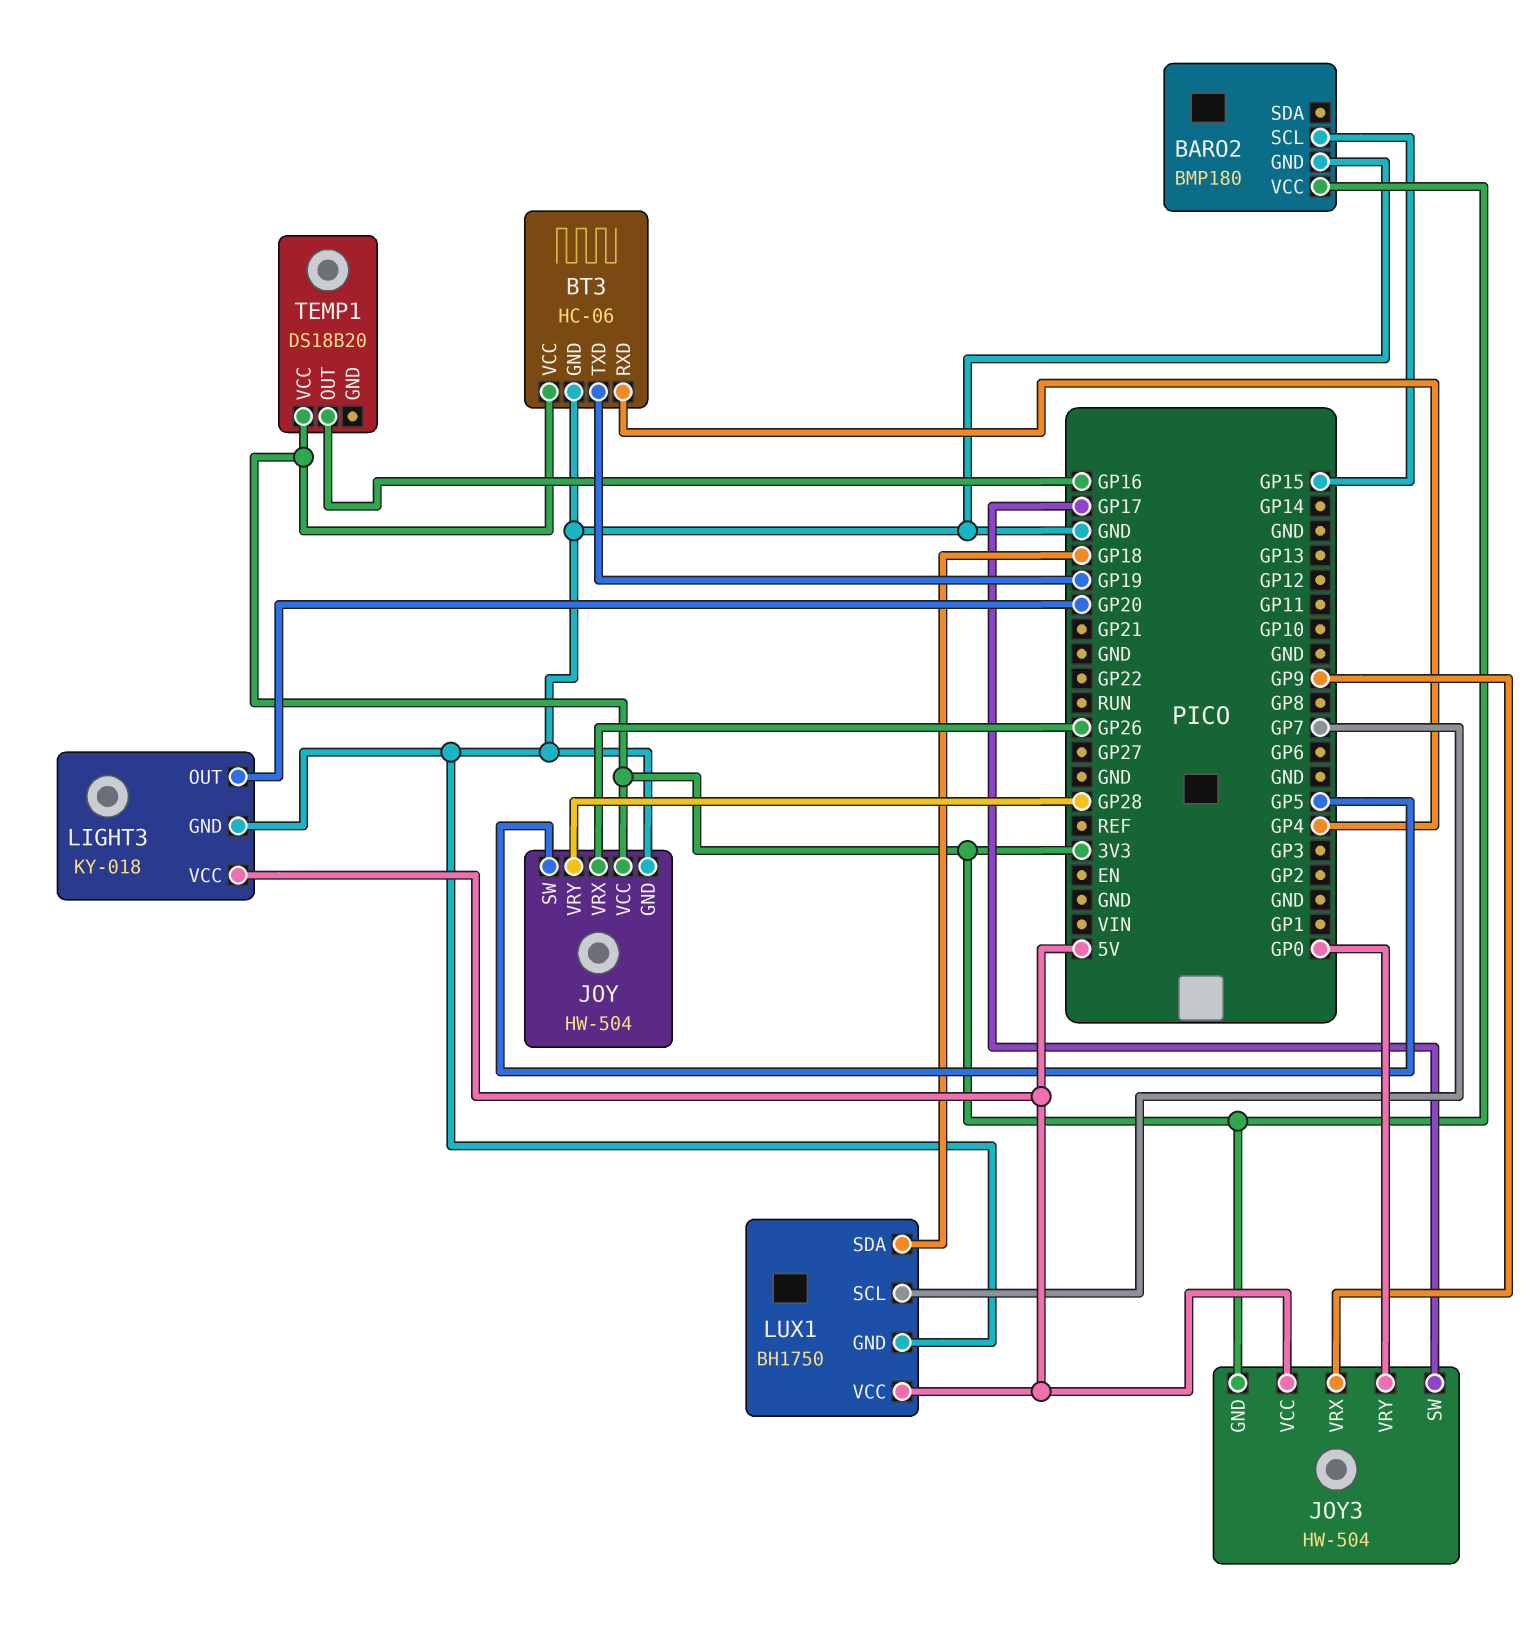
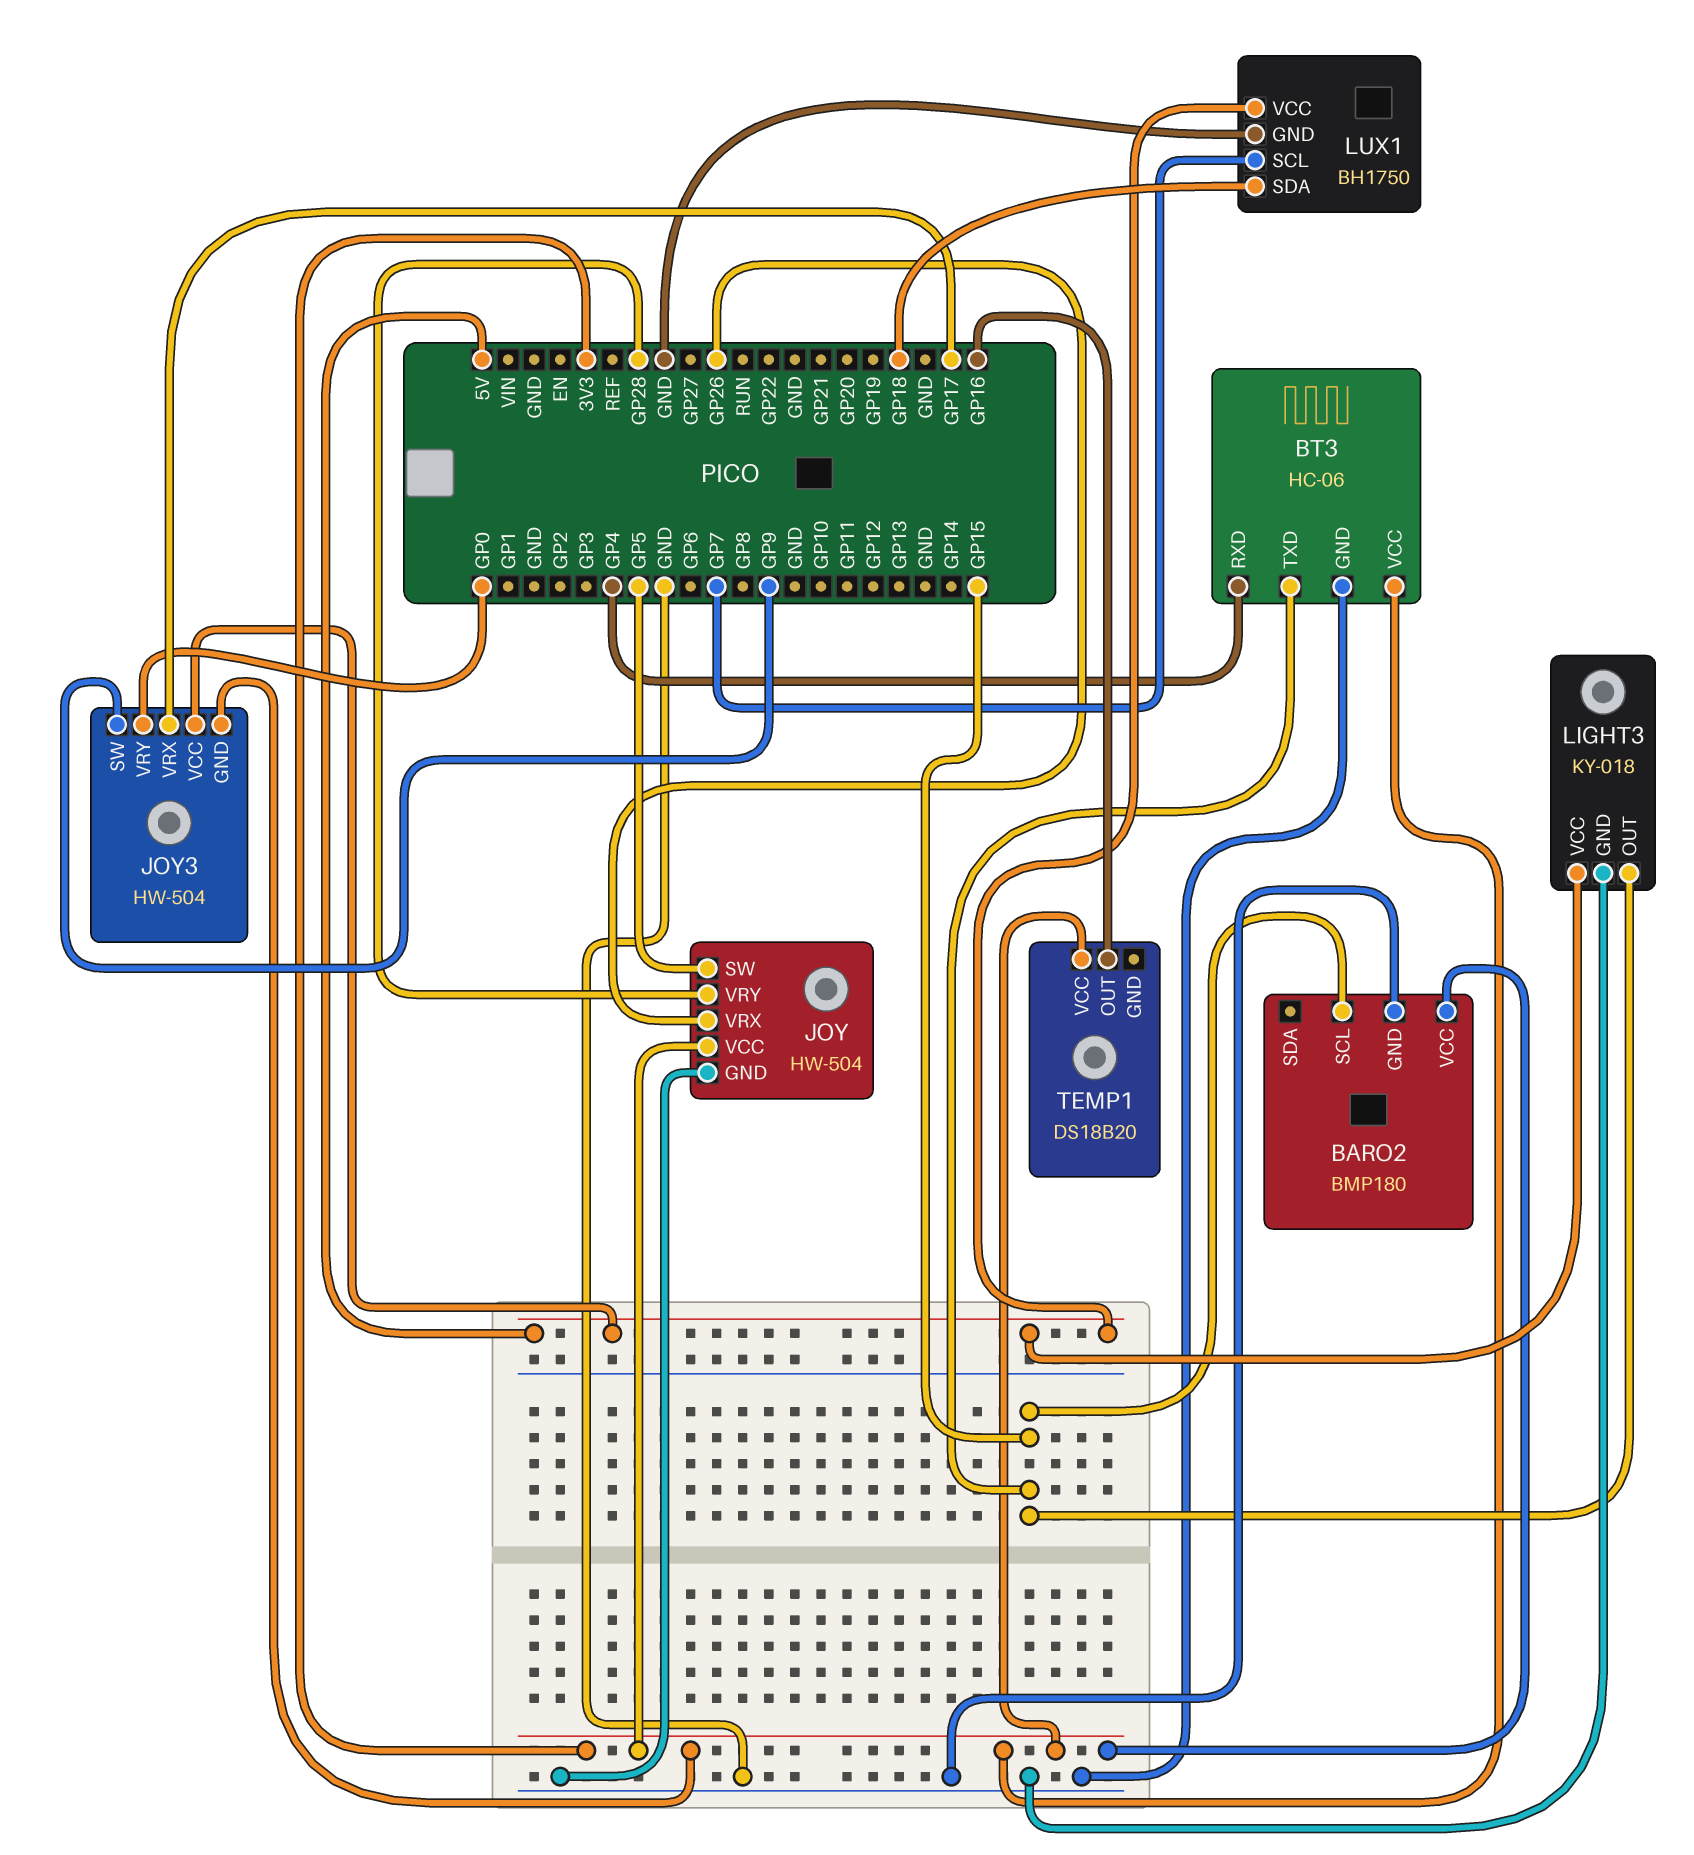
BT3 pin TXD: GP19 -> GP15
JOY3 pin SW: GP17 -> GP9
JOY3 pin VRX: GP9 -> GP17
LIGHT3 pin OUT: GP20 -> GP15

